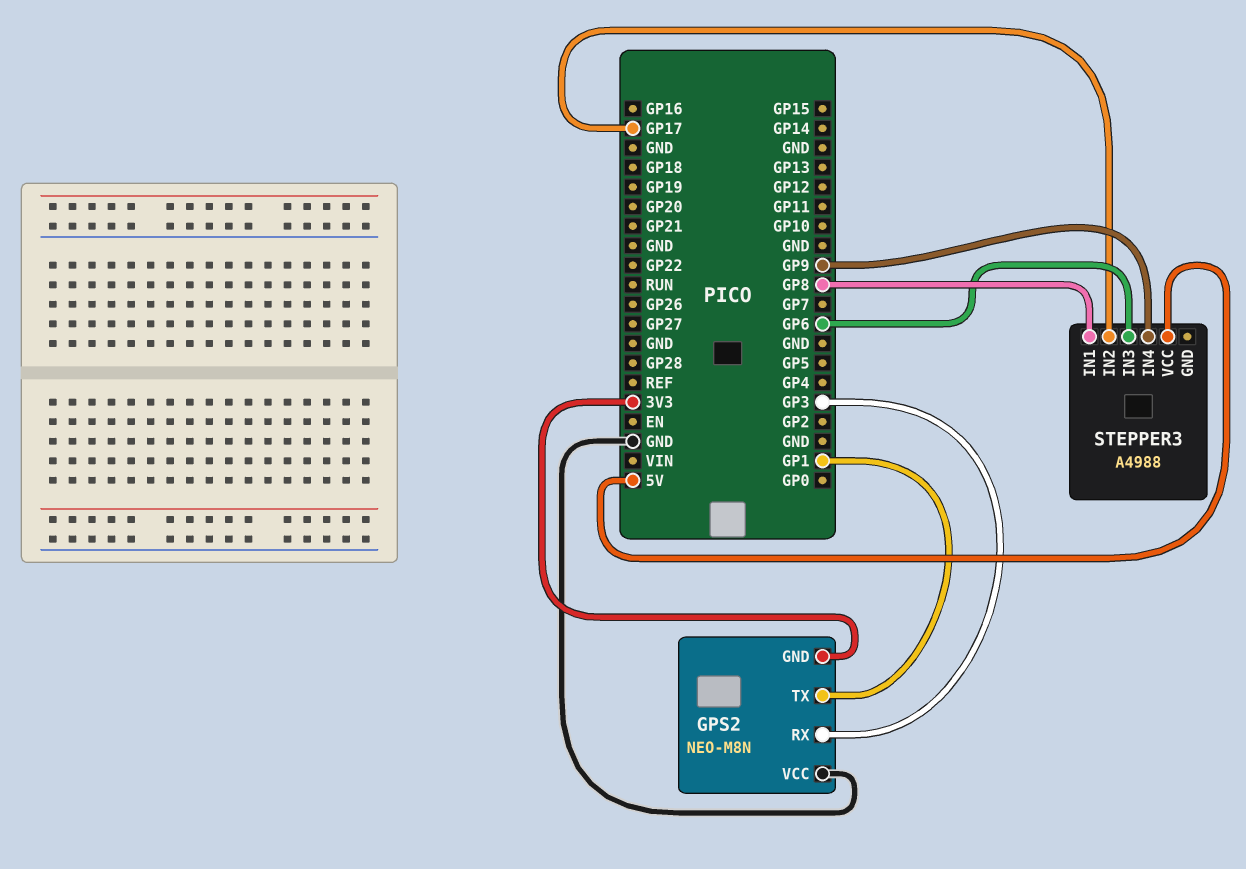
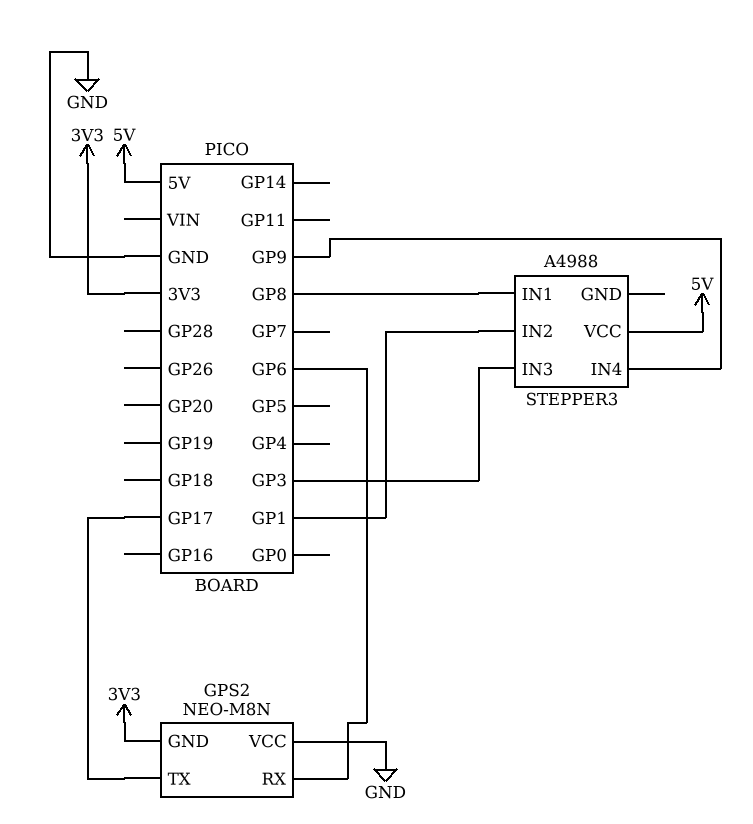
GPS2 pin RX: GP3 -> GP6
GPS2 pin TX: GP1 -> GP17
STEPPER3 pin IN2: GP17 -> GP1
STEPPER3 pin IN3: GP6 -> GP3

